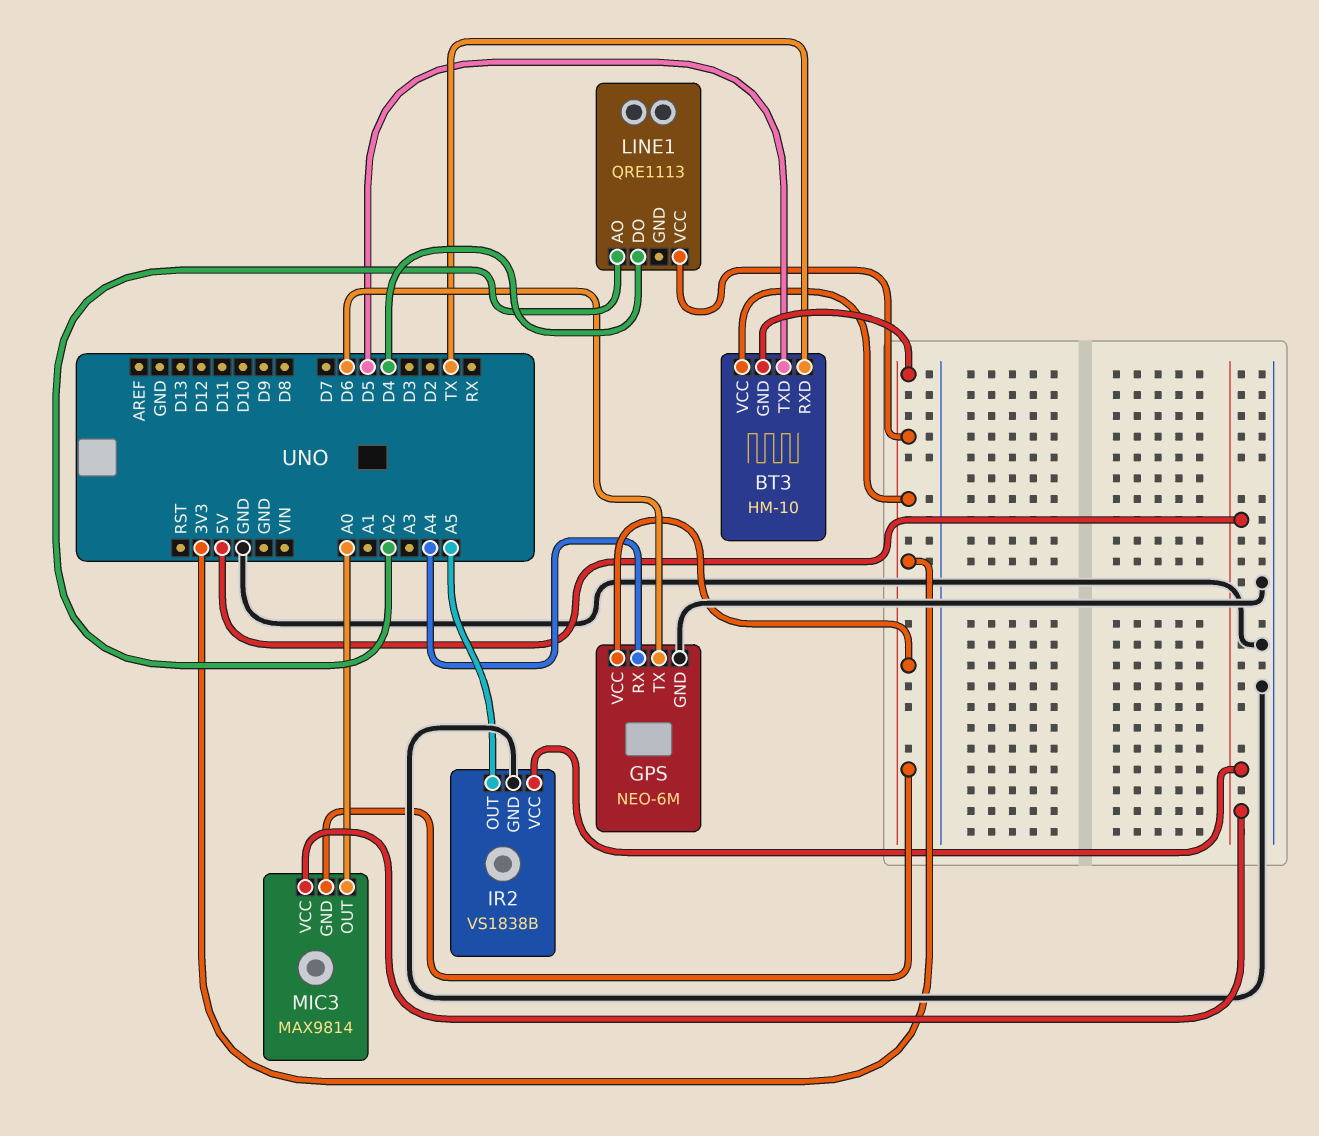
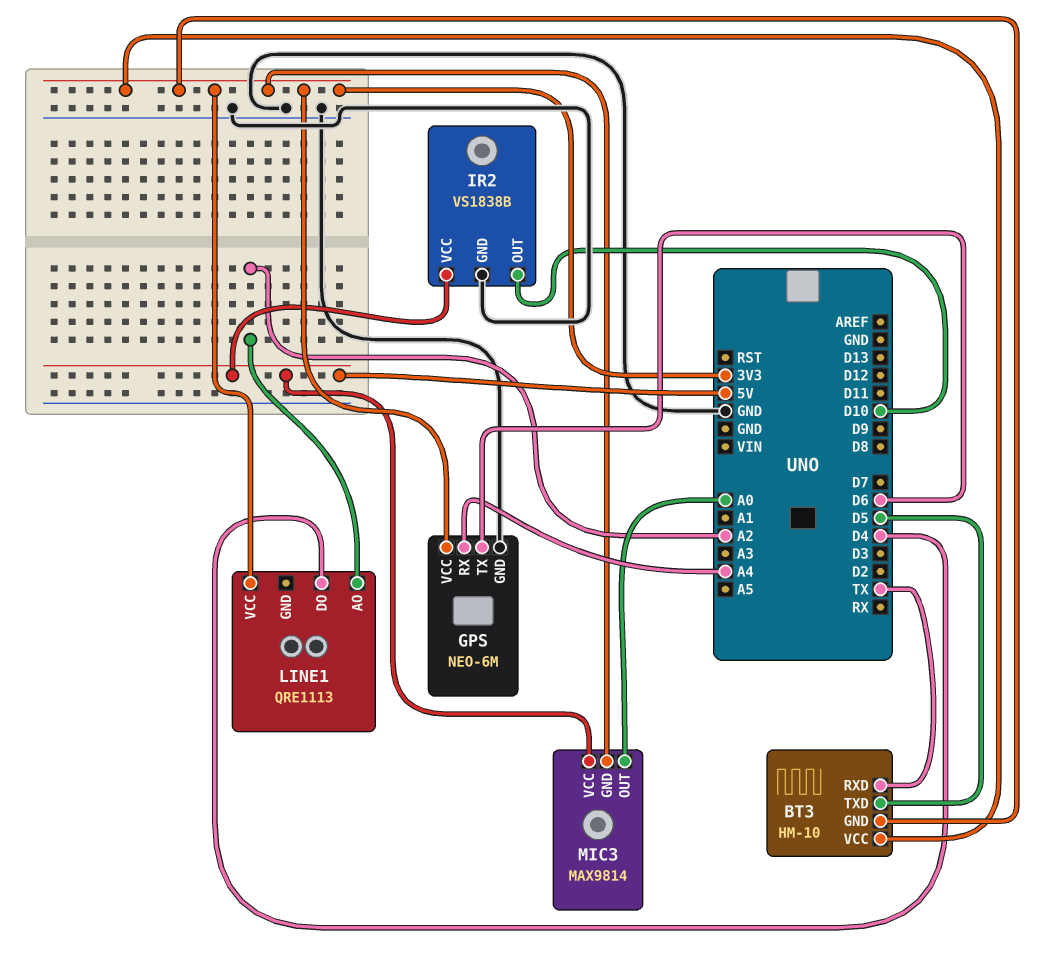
IR2 pin OUT: A5 -> D10

